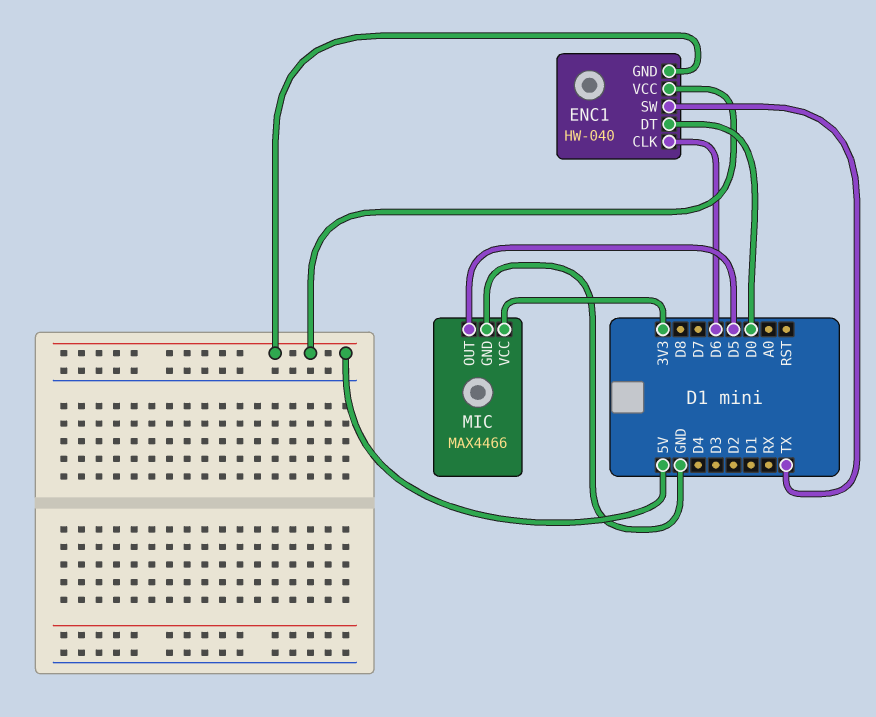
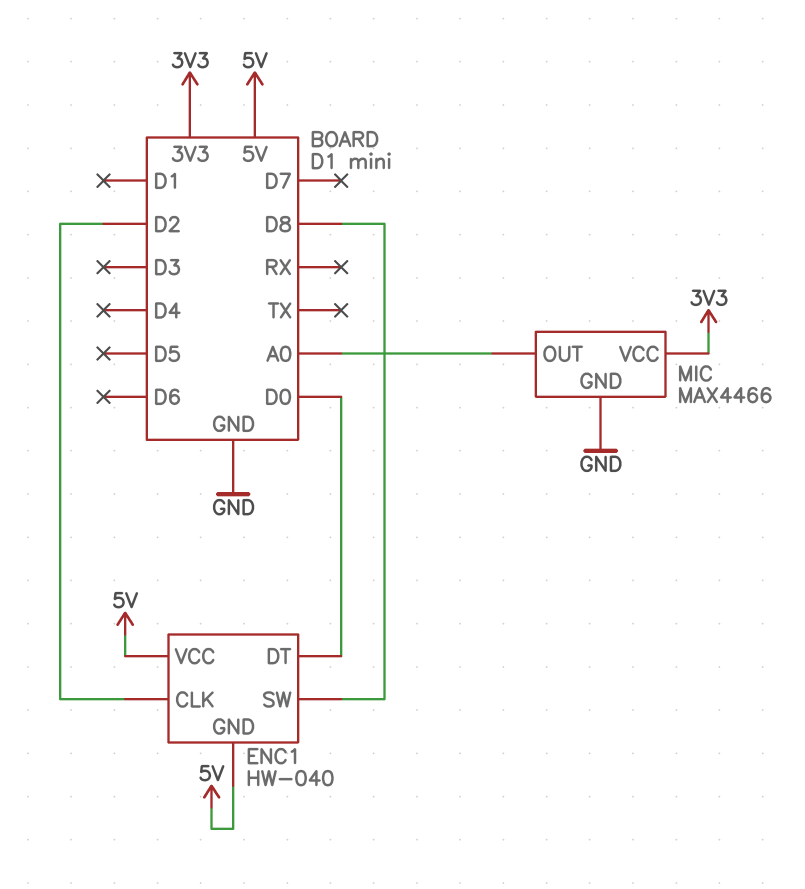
ENC1 pin CLK: D6 -> D2
ENC1 pin SW: TX -> D8
MIC pin OUT: D5 -> A0

